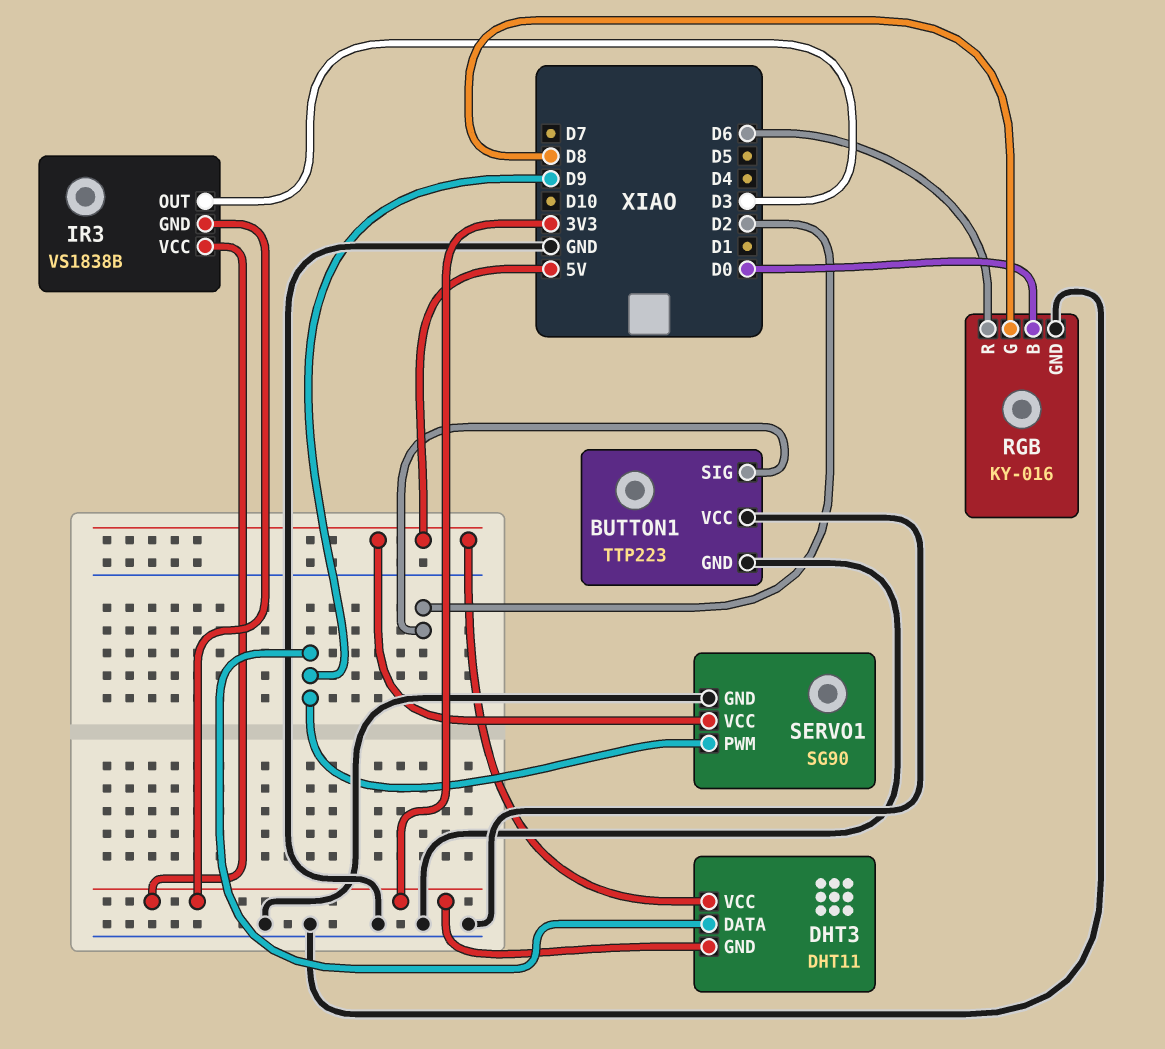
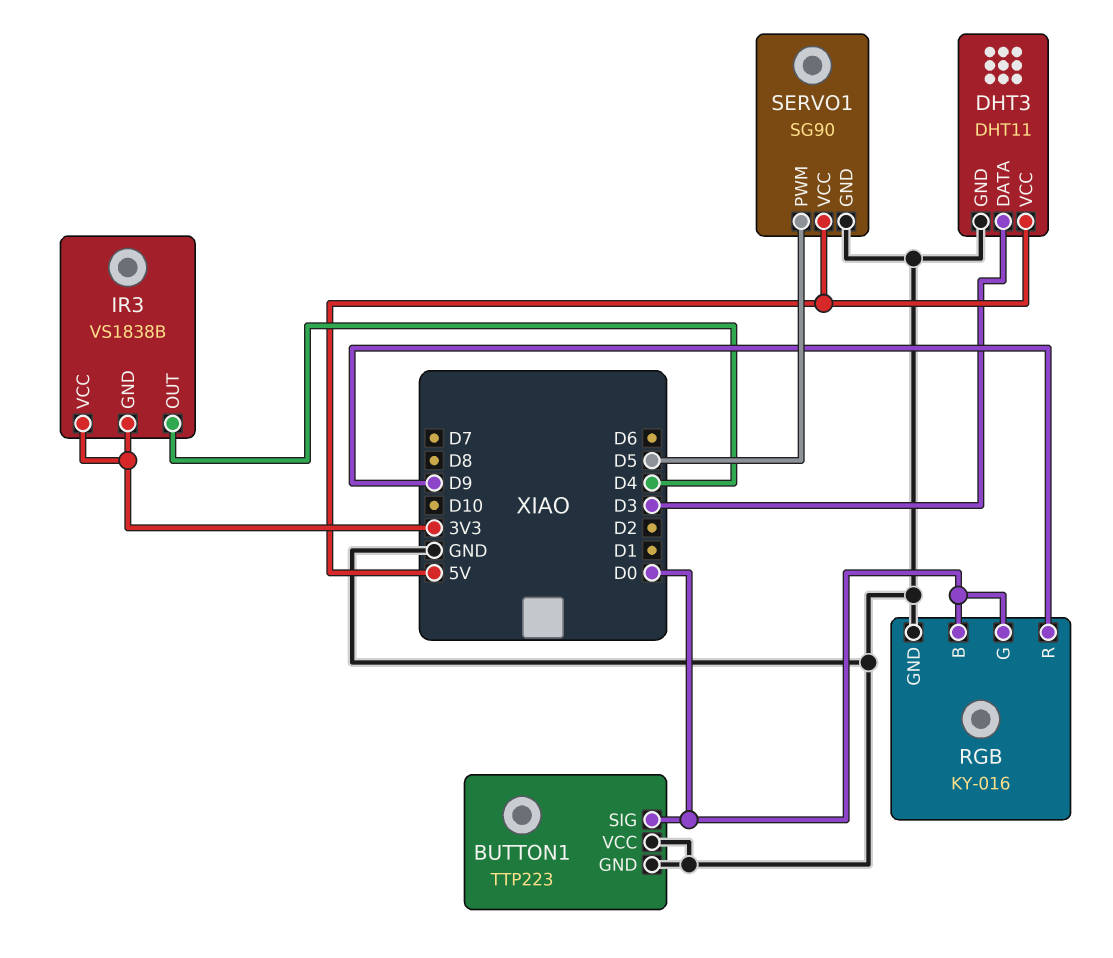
BUTTON1 pin SIG: D2 -> D0
DHT3 pin DATA: D9 -> D3
DHT3 pin GND: 3V3 -> GND
IR3 pin OUT: D3 -> D4
RGB pin G: D8 -> D0
RGB pin R: D6 -> D9
SERVO1 pin PWM: D9 -> D5

